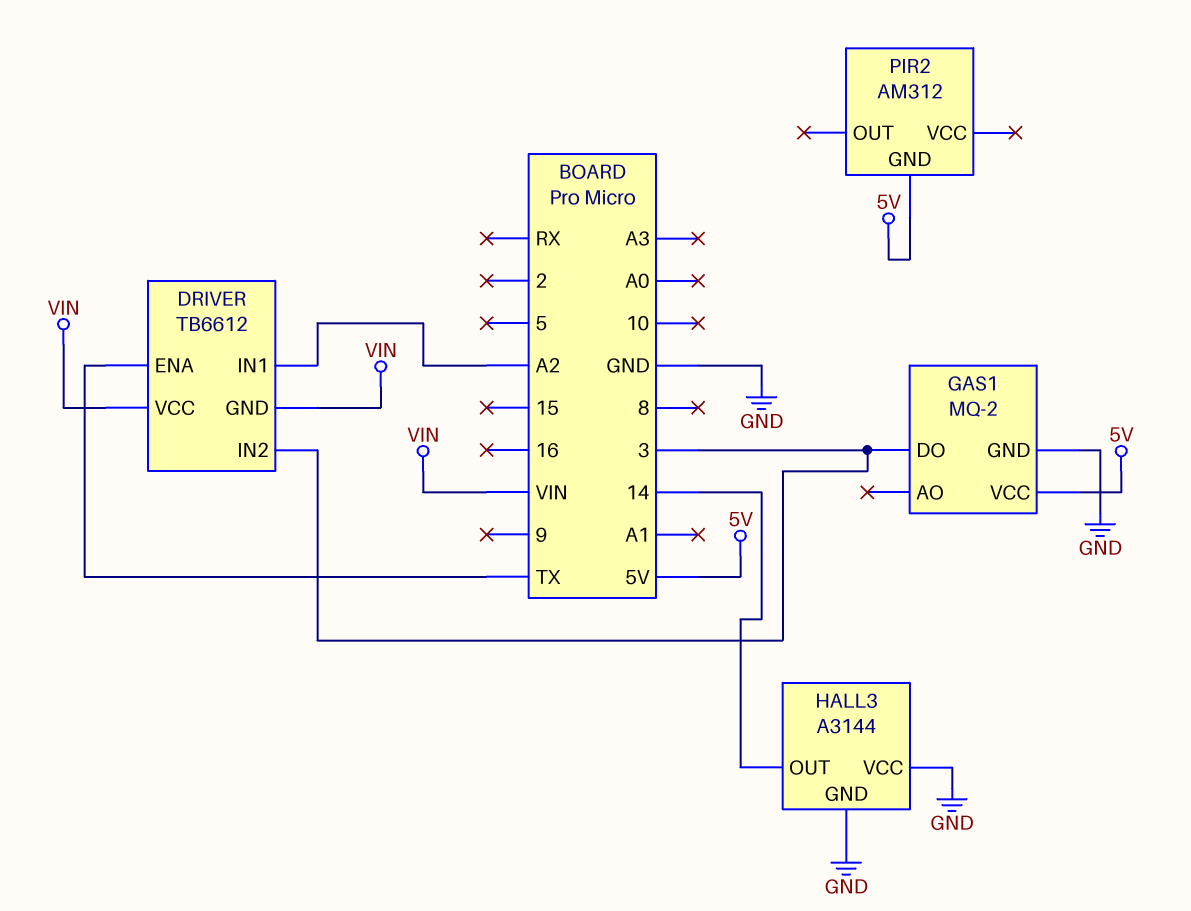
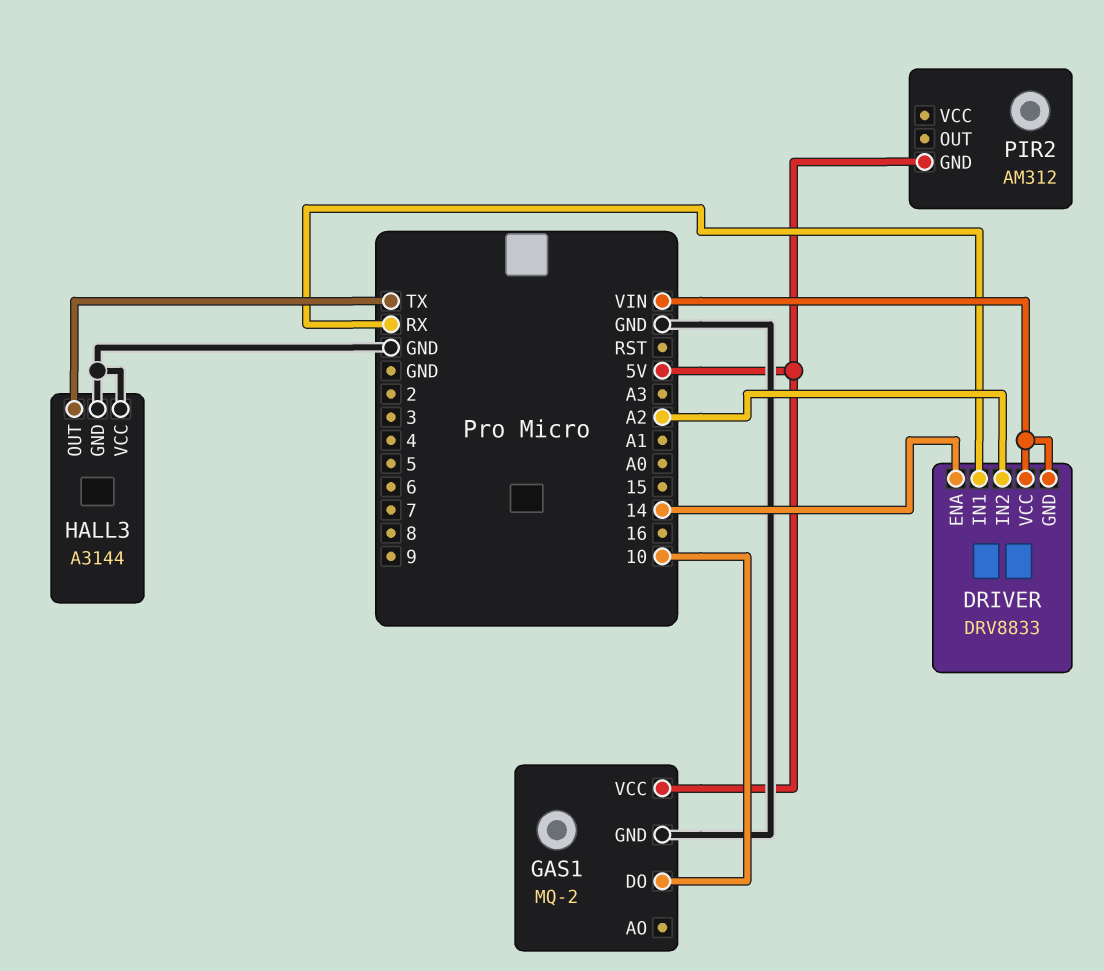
DRIVER: TB6612 -> DRV8833
DRIVER pin ENA: TX -> 14
DRIVER pin IN1: A2 -> RX
DRIVER pin IN2: 3 -> A2
GAS1 pin DO: 3 -> 10
HALL3 pin OUT: 14 -> TX

